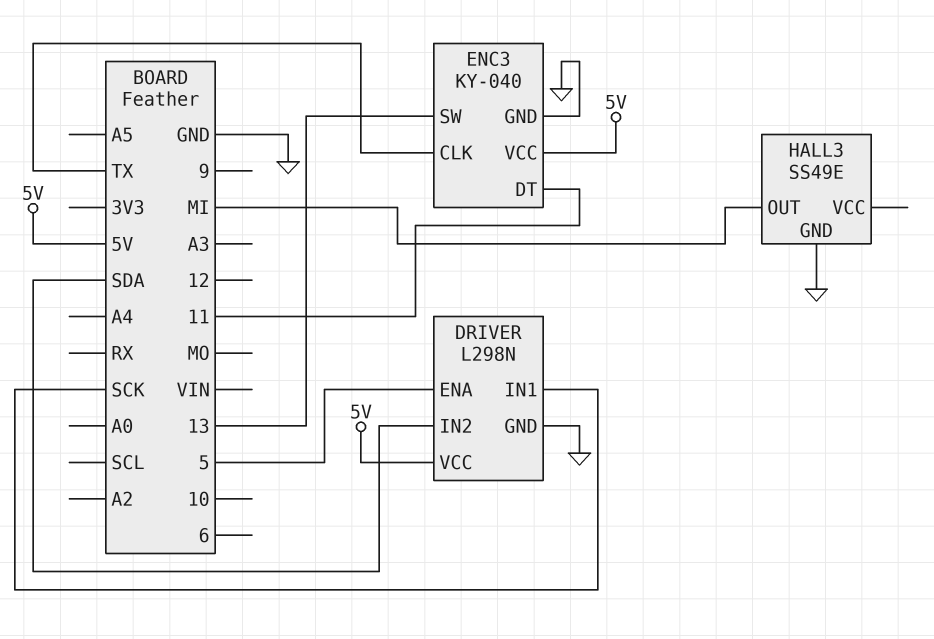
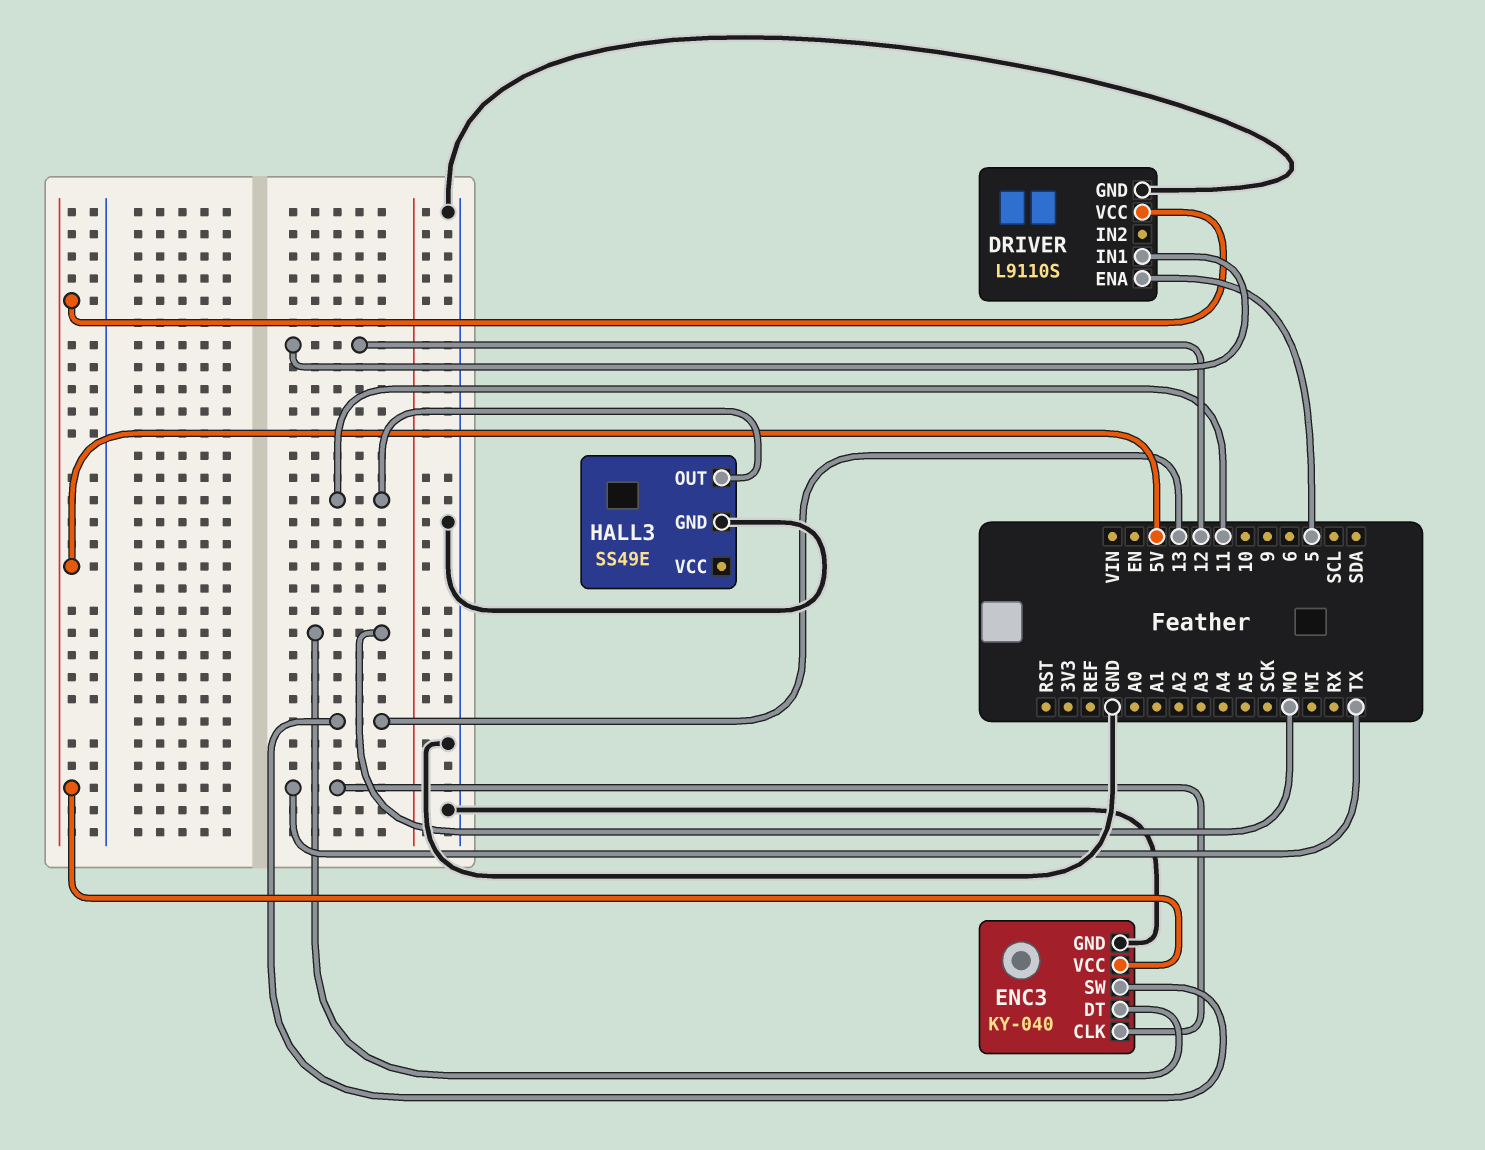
DRIVER: L298N -> L9110S
DRIVER pin IN1: SCK -> 12
DRIVER pin IN2: SDA -> none
ENC3 pin DT: 11 -> MO
HALL3 pin OUT: MI -> 11

